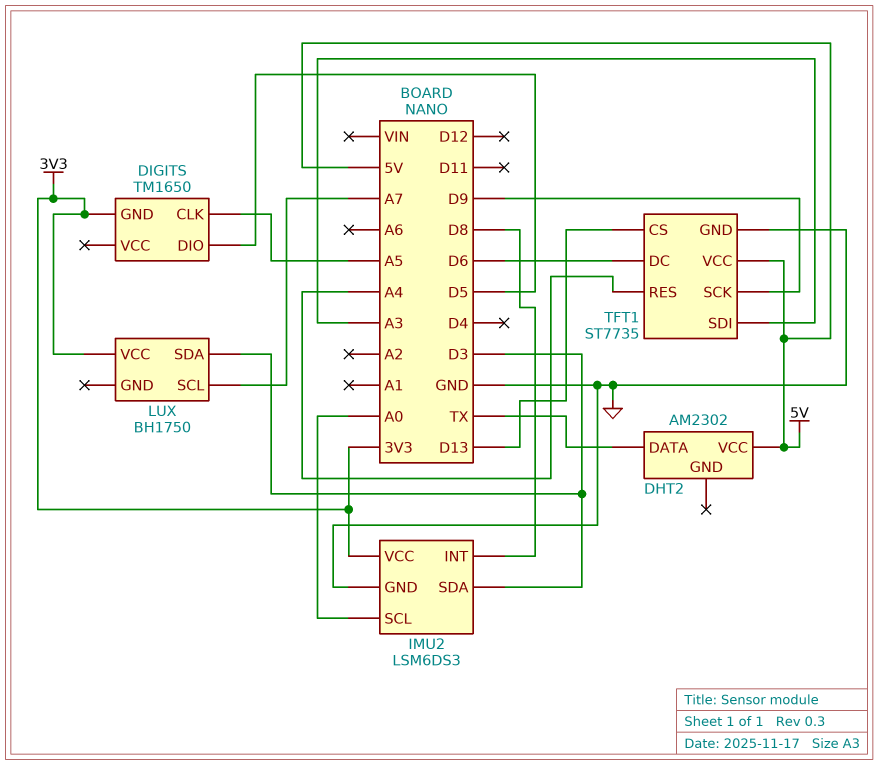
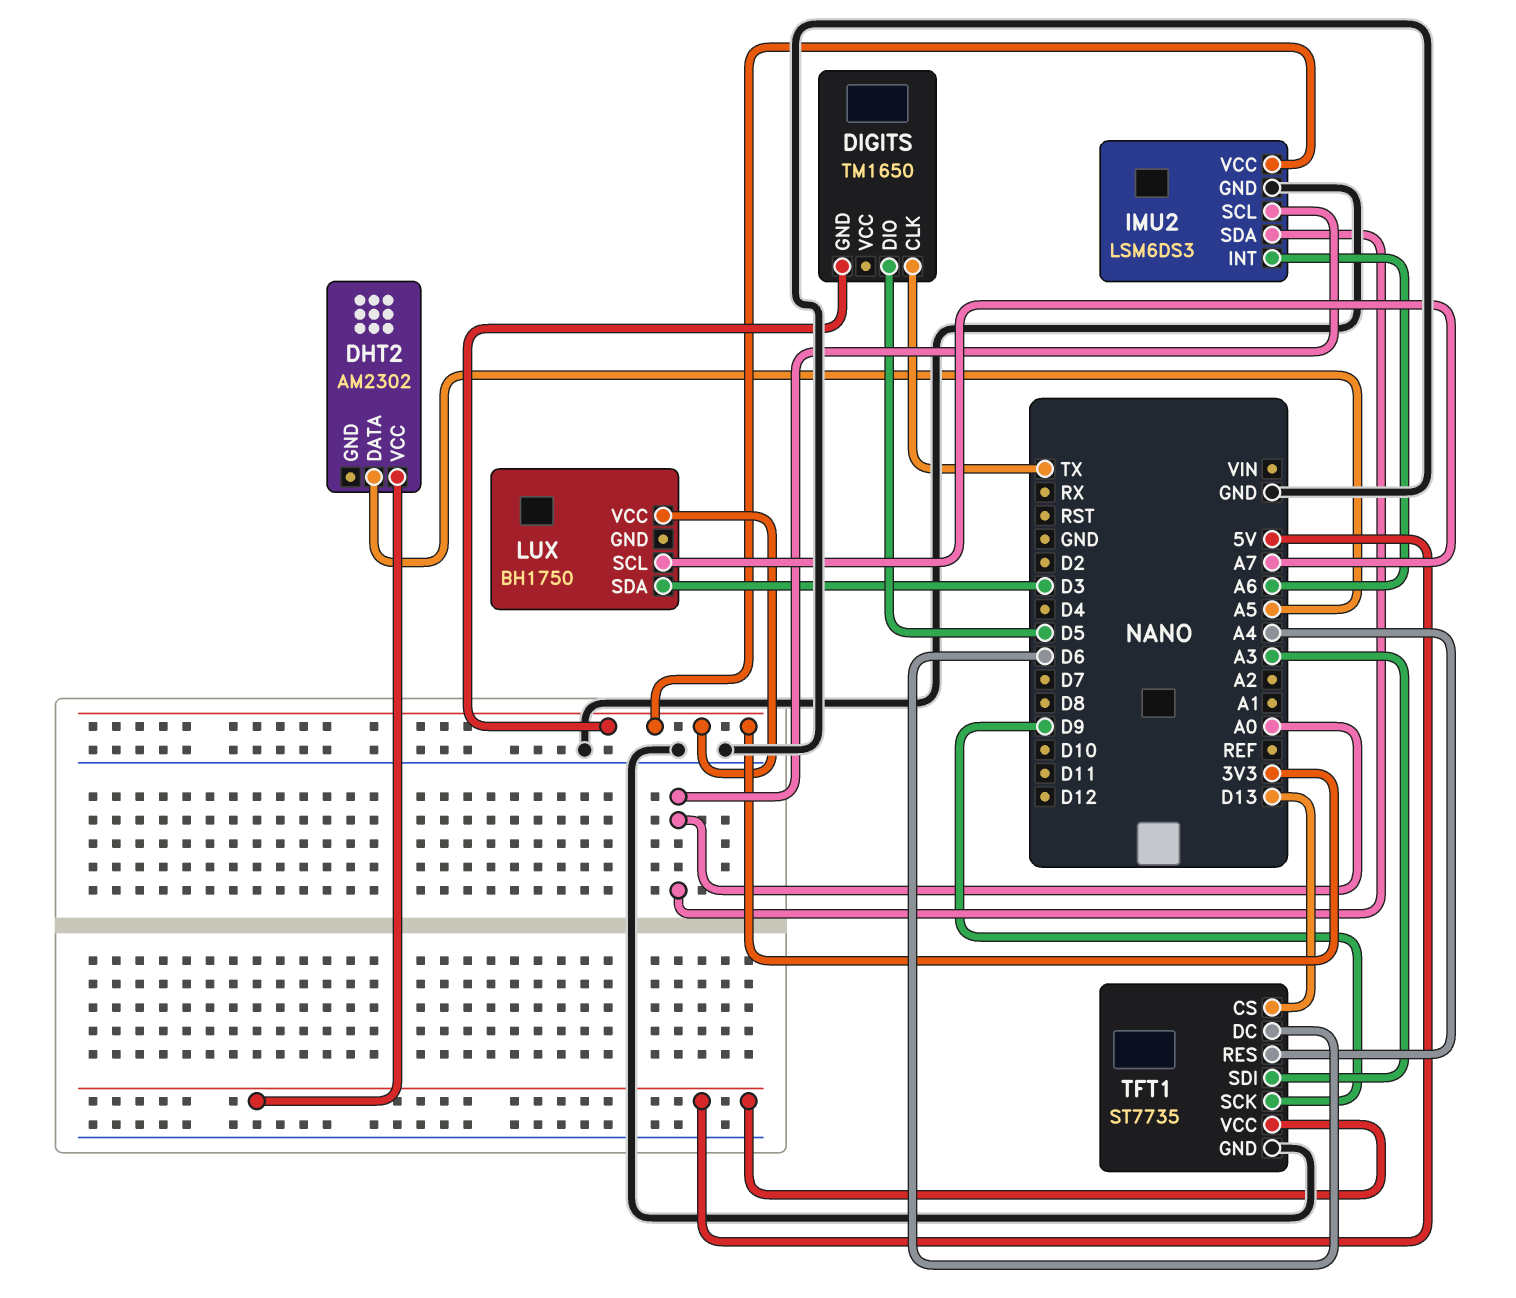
DHT2 pin DATA: TX -> A5
DIGITS pin CLK: A5 -> TX
IMU2 pin INT: D8 -> A6
IMU2 pin SDA: D3 -> A0

